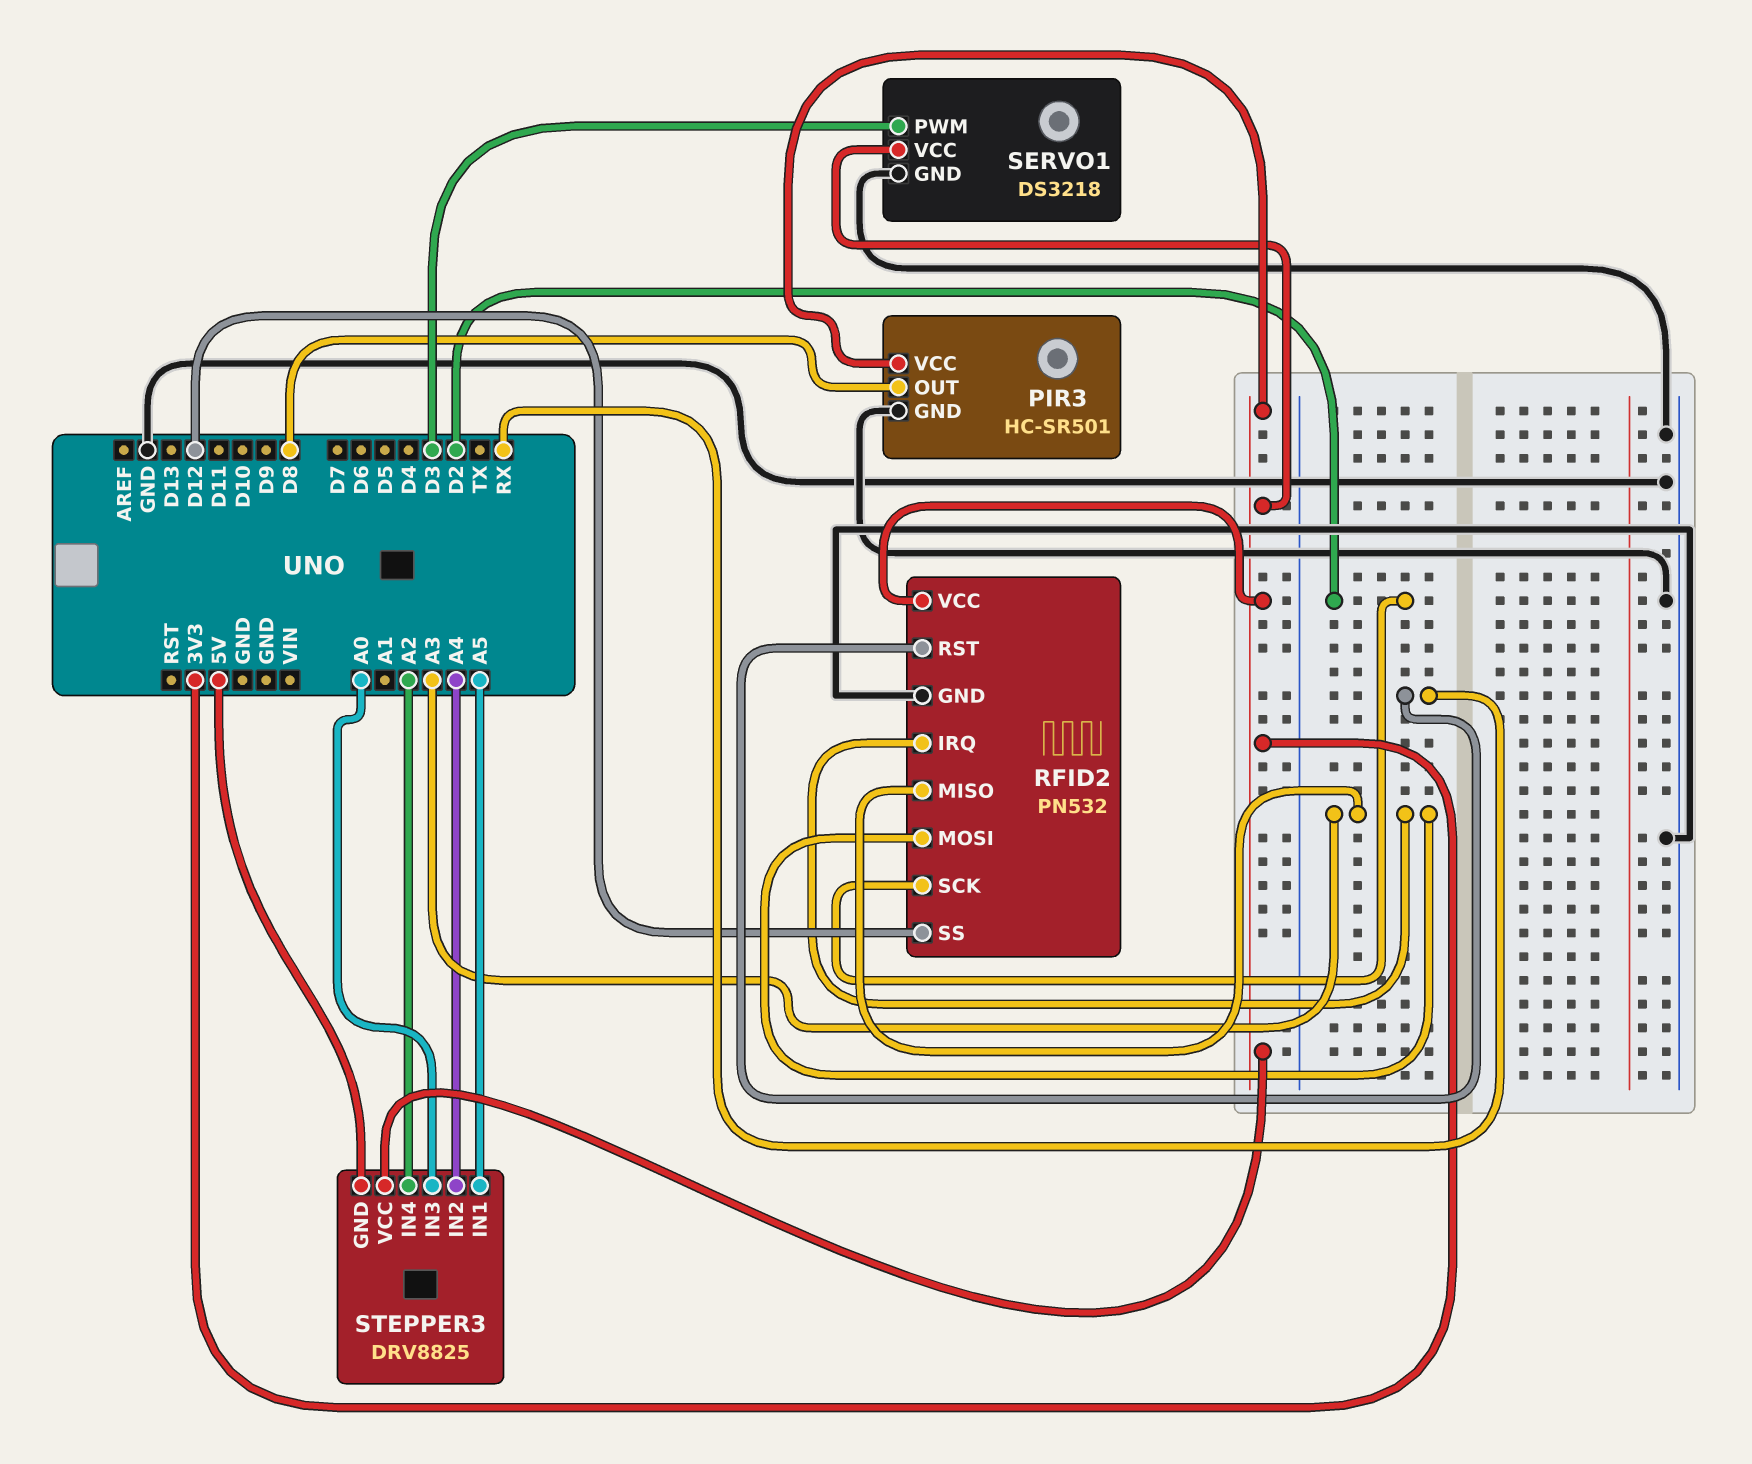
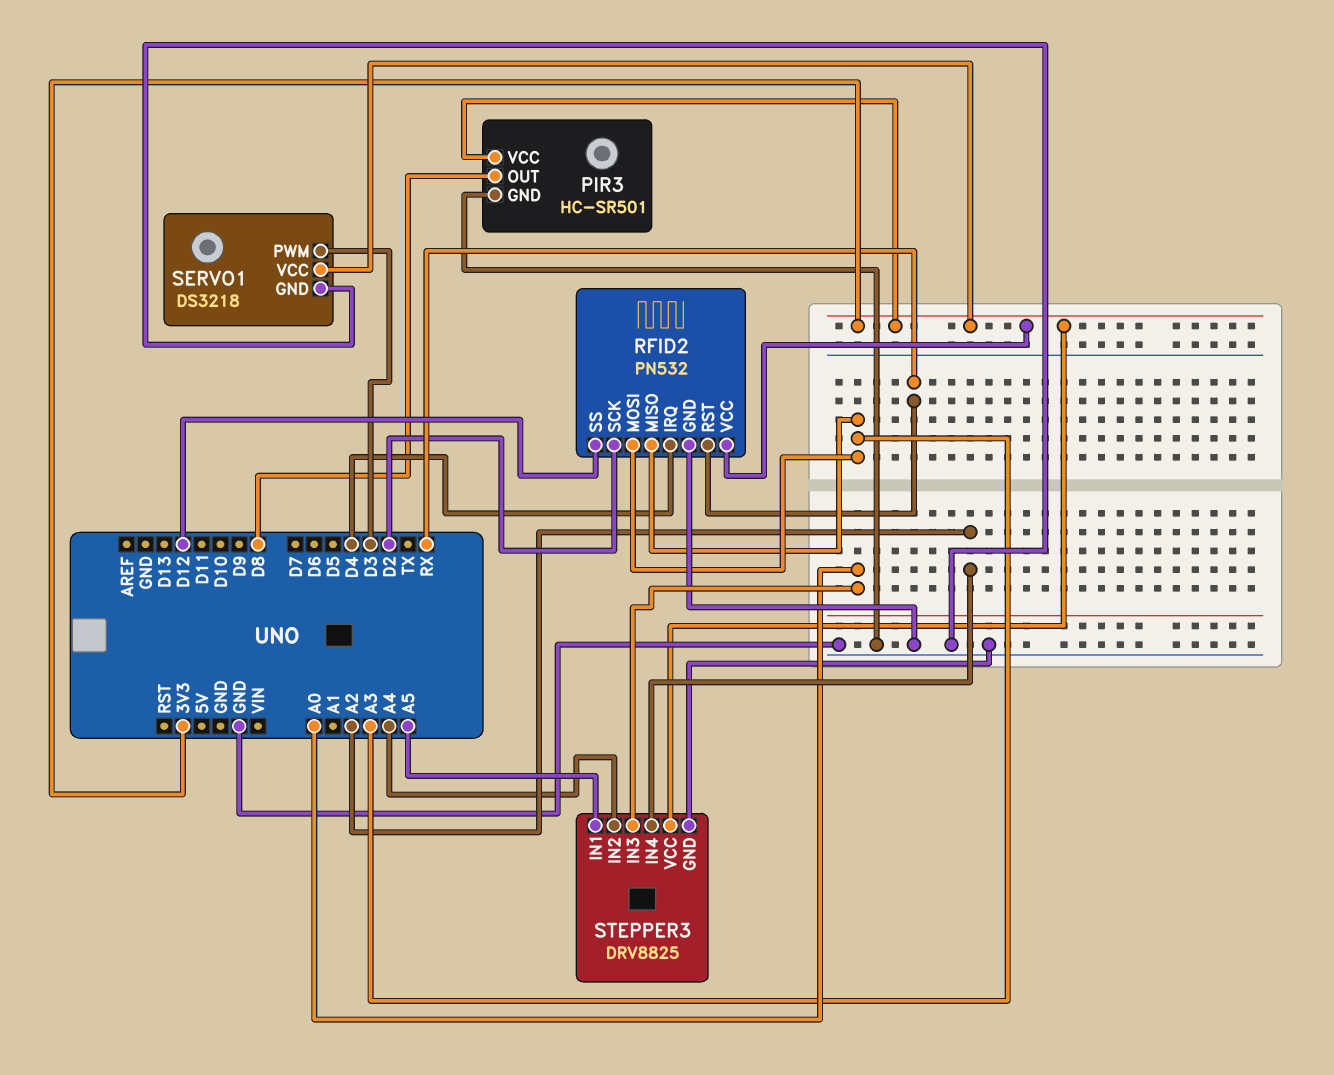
RFID2 pin IRQ: A3 -> D4
STEPPER3 pin GND: 5V -> GND

